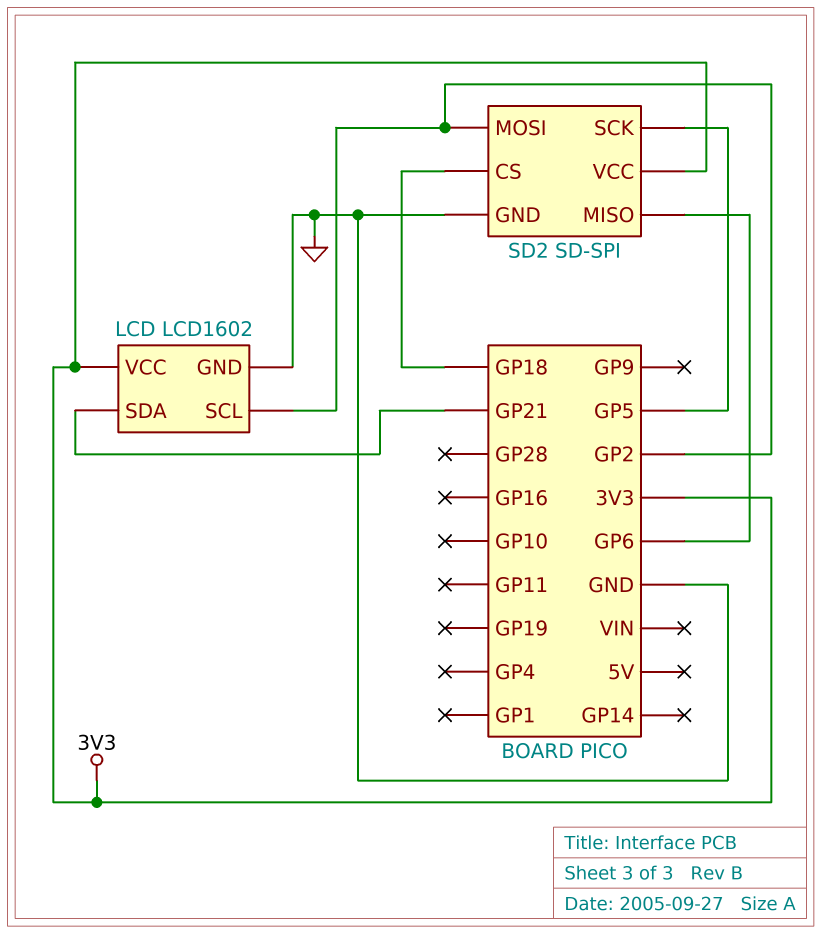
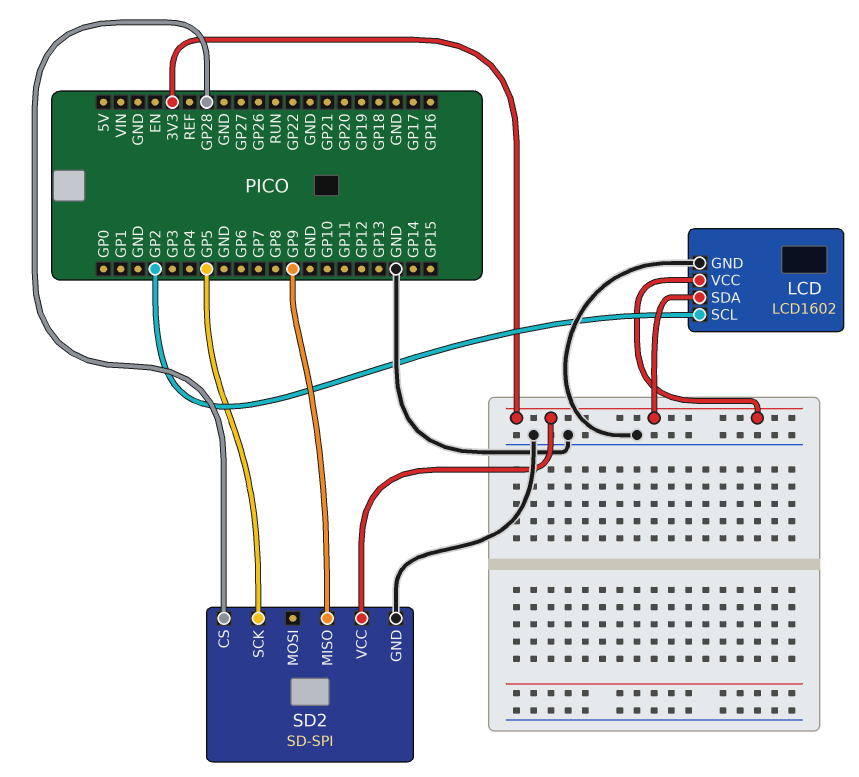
LCD pin SDA: GP21 -> 3V3
SD2 pin CS: GP18 -> GP28
SD2 pin MISO: GP6 -> GP9
SD2 pin MOSI: GP2 -> none

